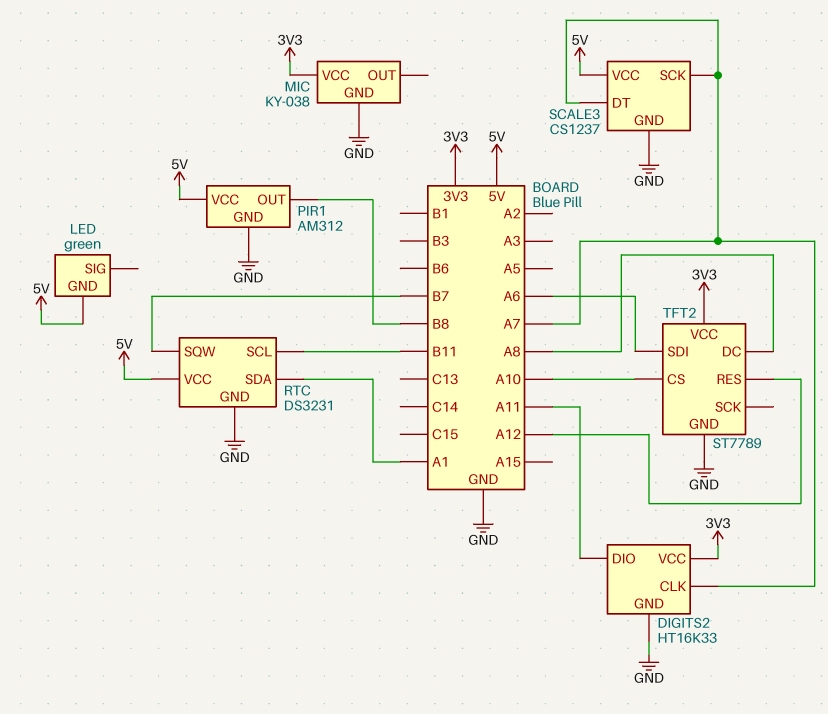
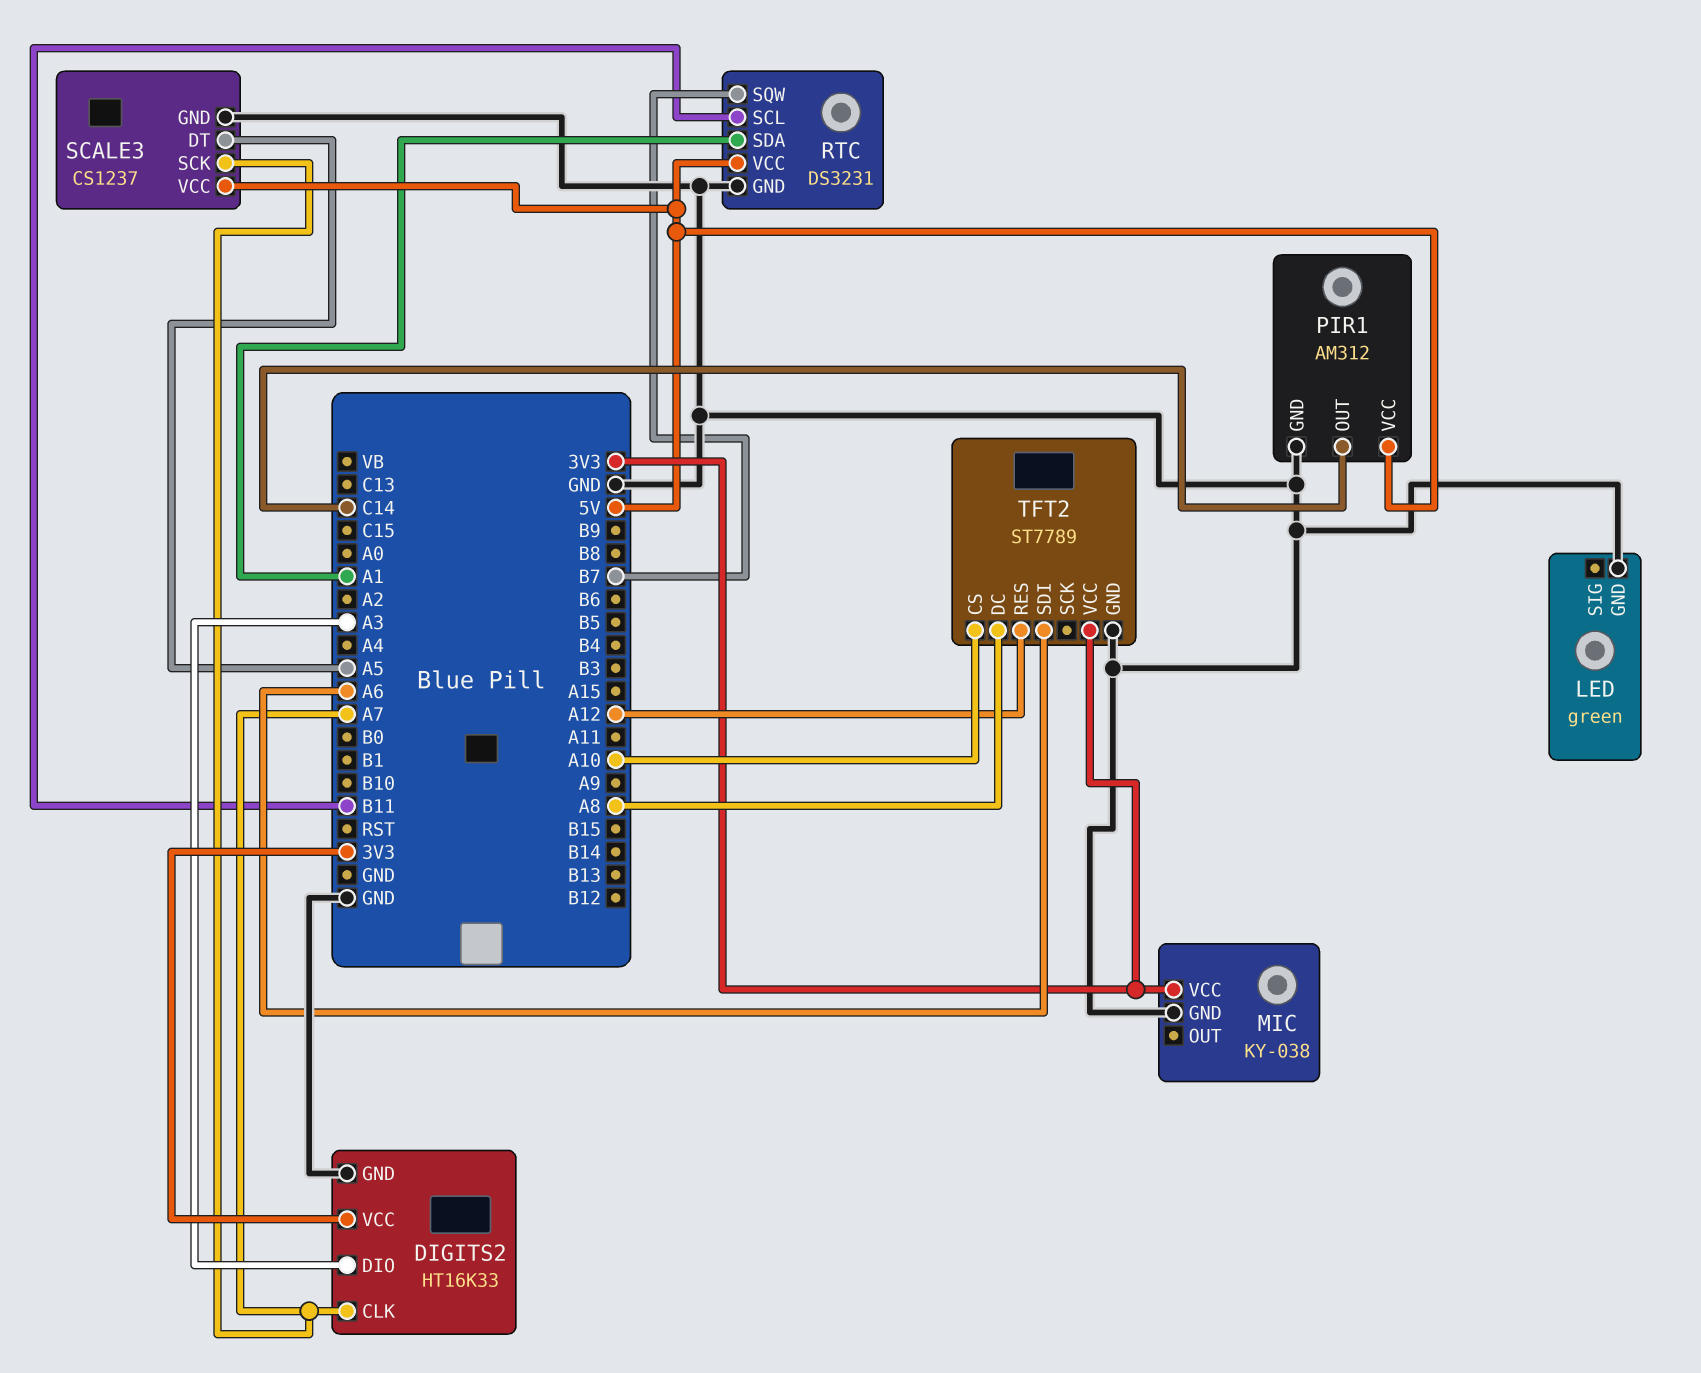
DIGITS2 pin DIO: A11 -> A3
LED pin GND: 5V -> GND
PIR1 pin OUT: B8 -> C14
SCALE3 pin DT: A7 -> A5

